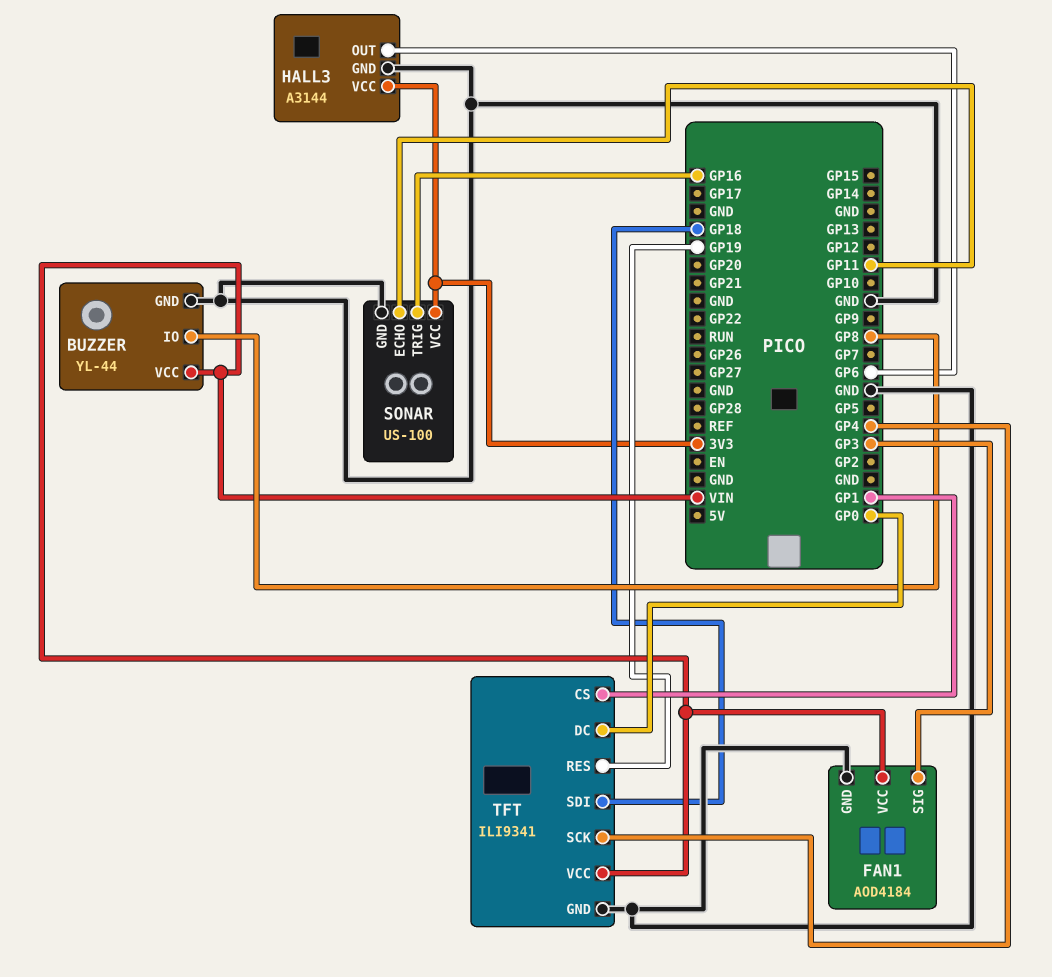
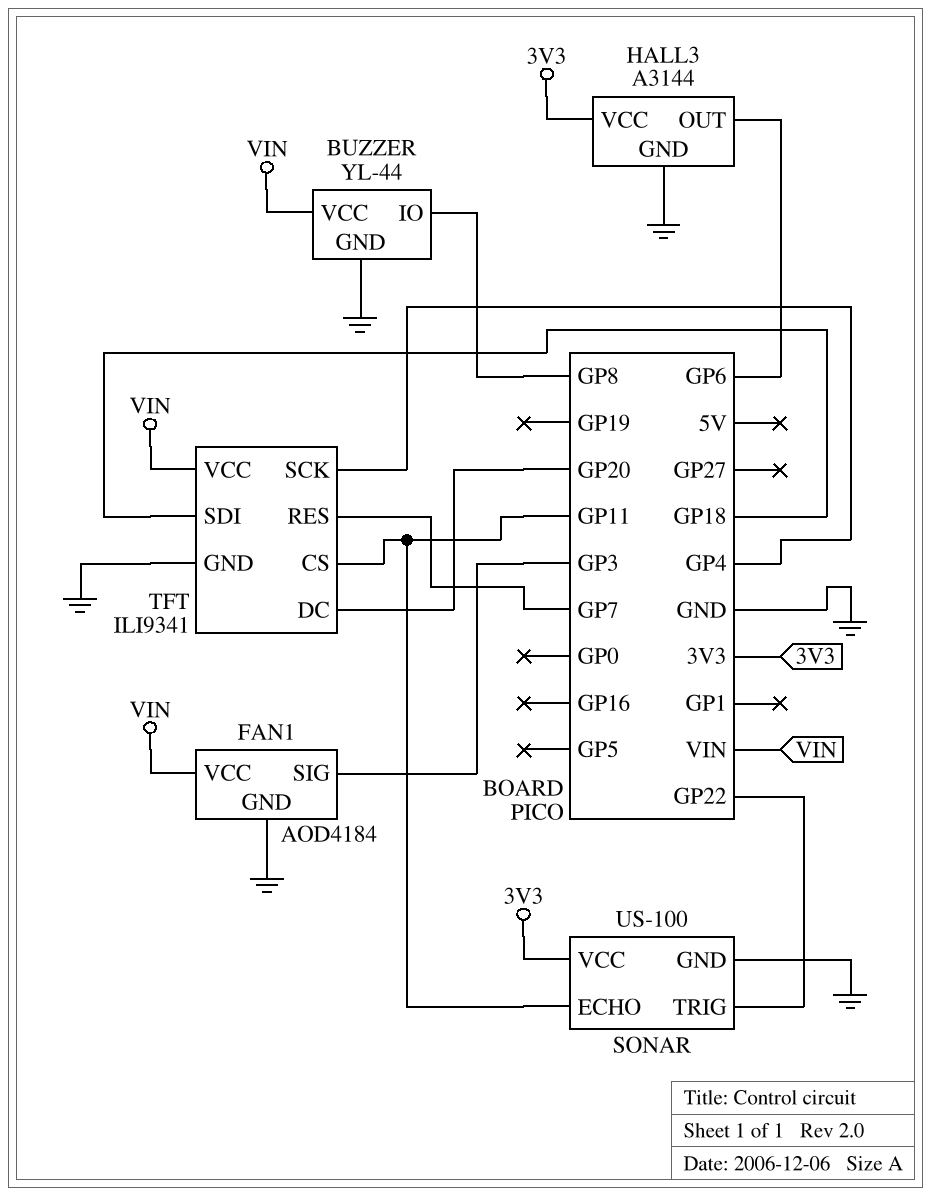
SONAR pin TRIG: GP16 -> GP22
TFT pin CS: GP1 -> GP11
TFT pin DC: GP0 -> GP20
TFT pin RES: GP19 -> GP7

